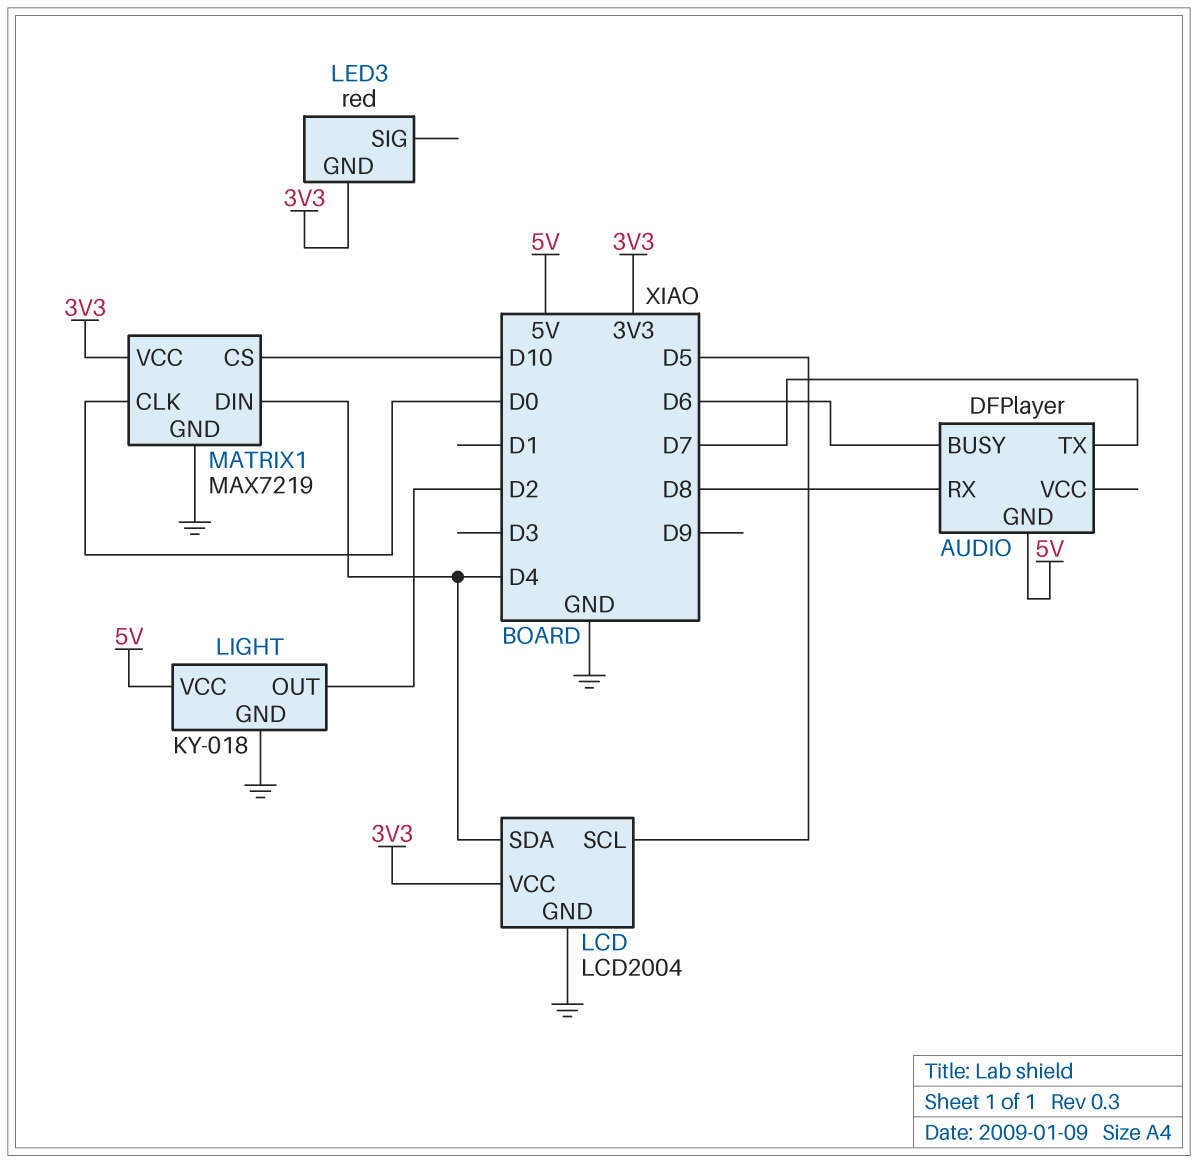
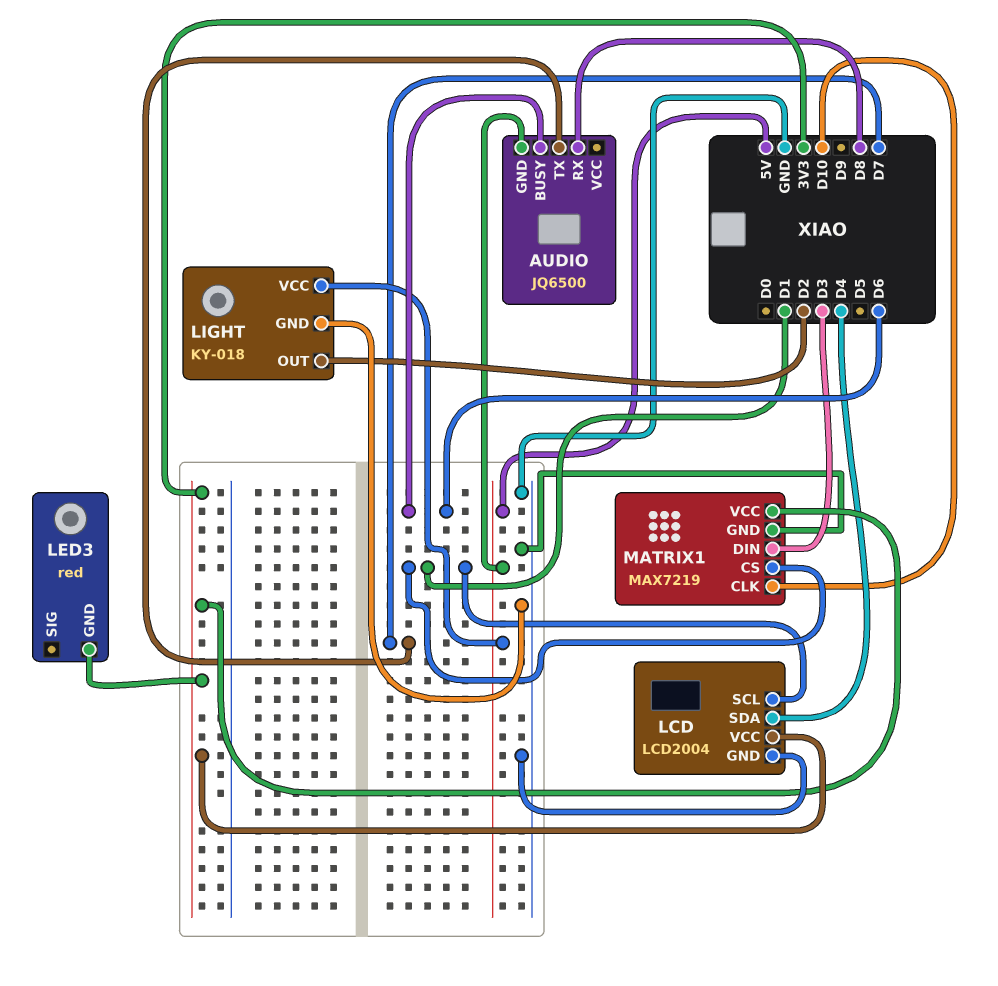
AUDIO: DFPlayer -> JQ6500
LCD pin SCL: D5 -> D1
MATRIX1 pin CLK: D0 -> D10
MATRIX1 pin CS: D10 -> D1
MATRIX1 pin DIN: D4 -> D3

